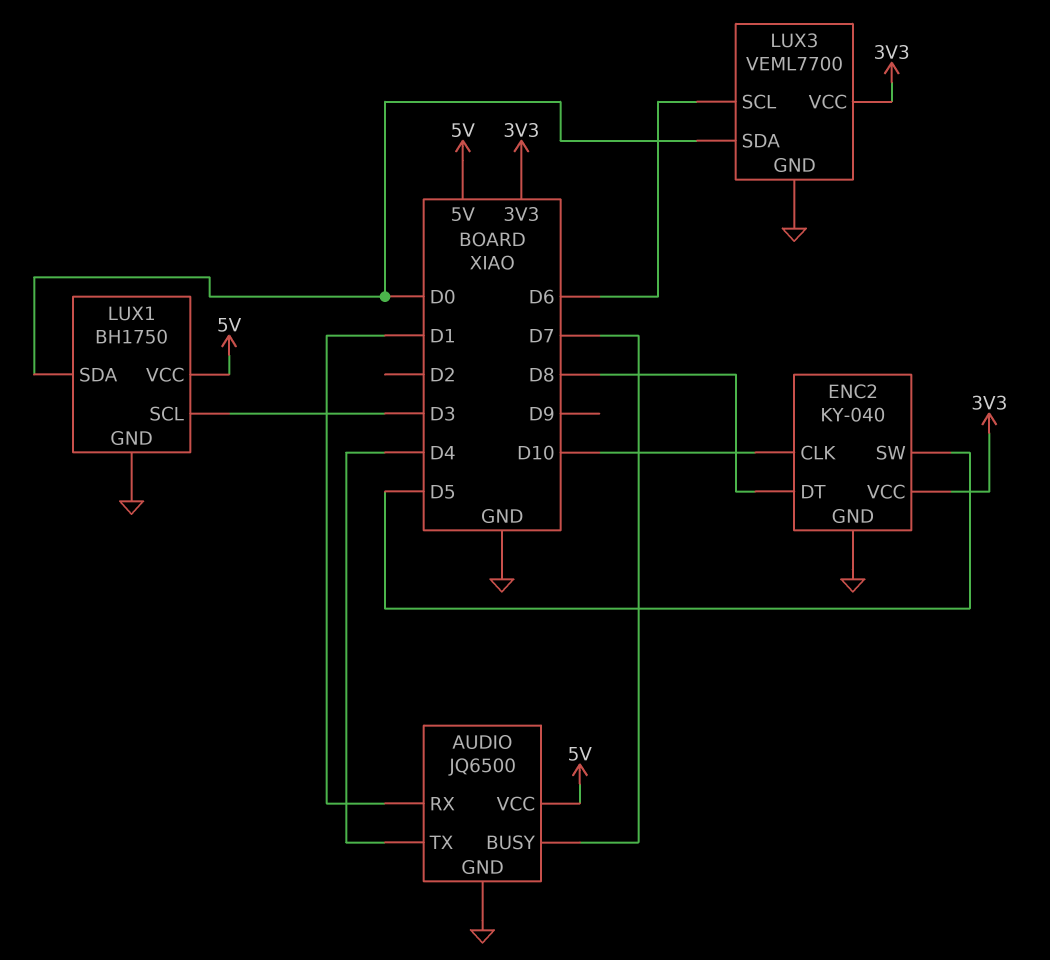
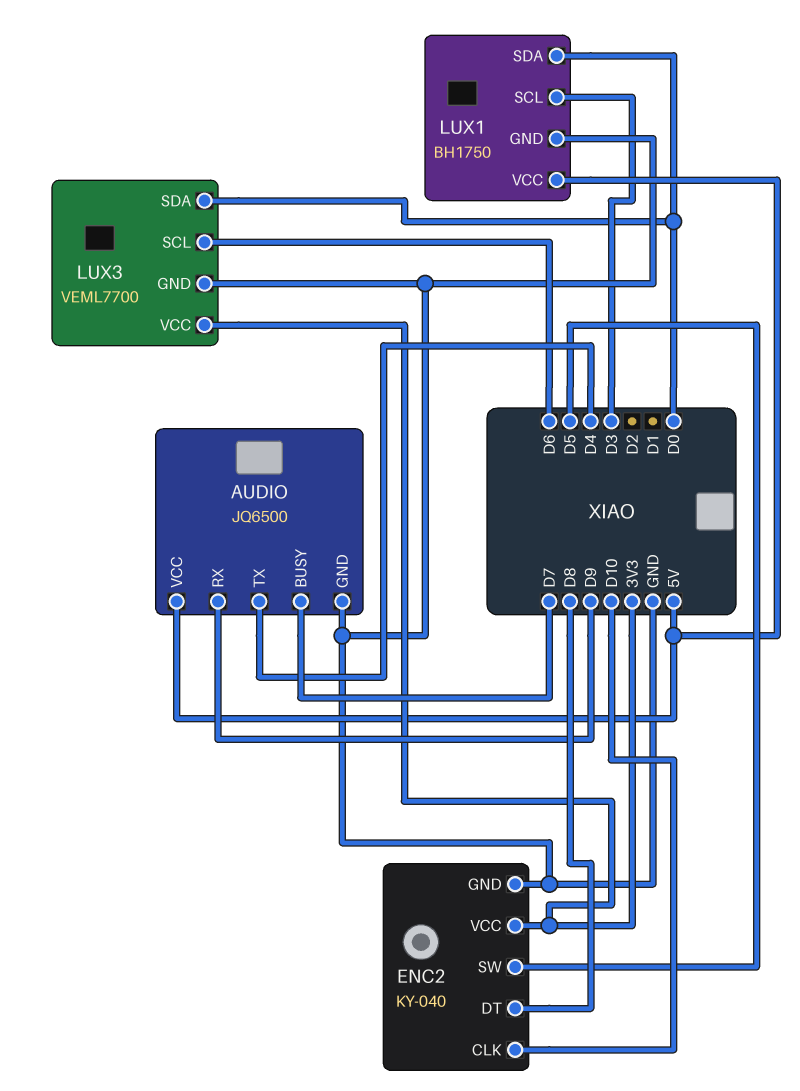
AUDIO pin RX: D1 -> D9

